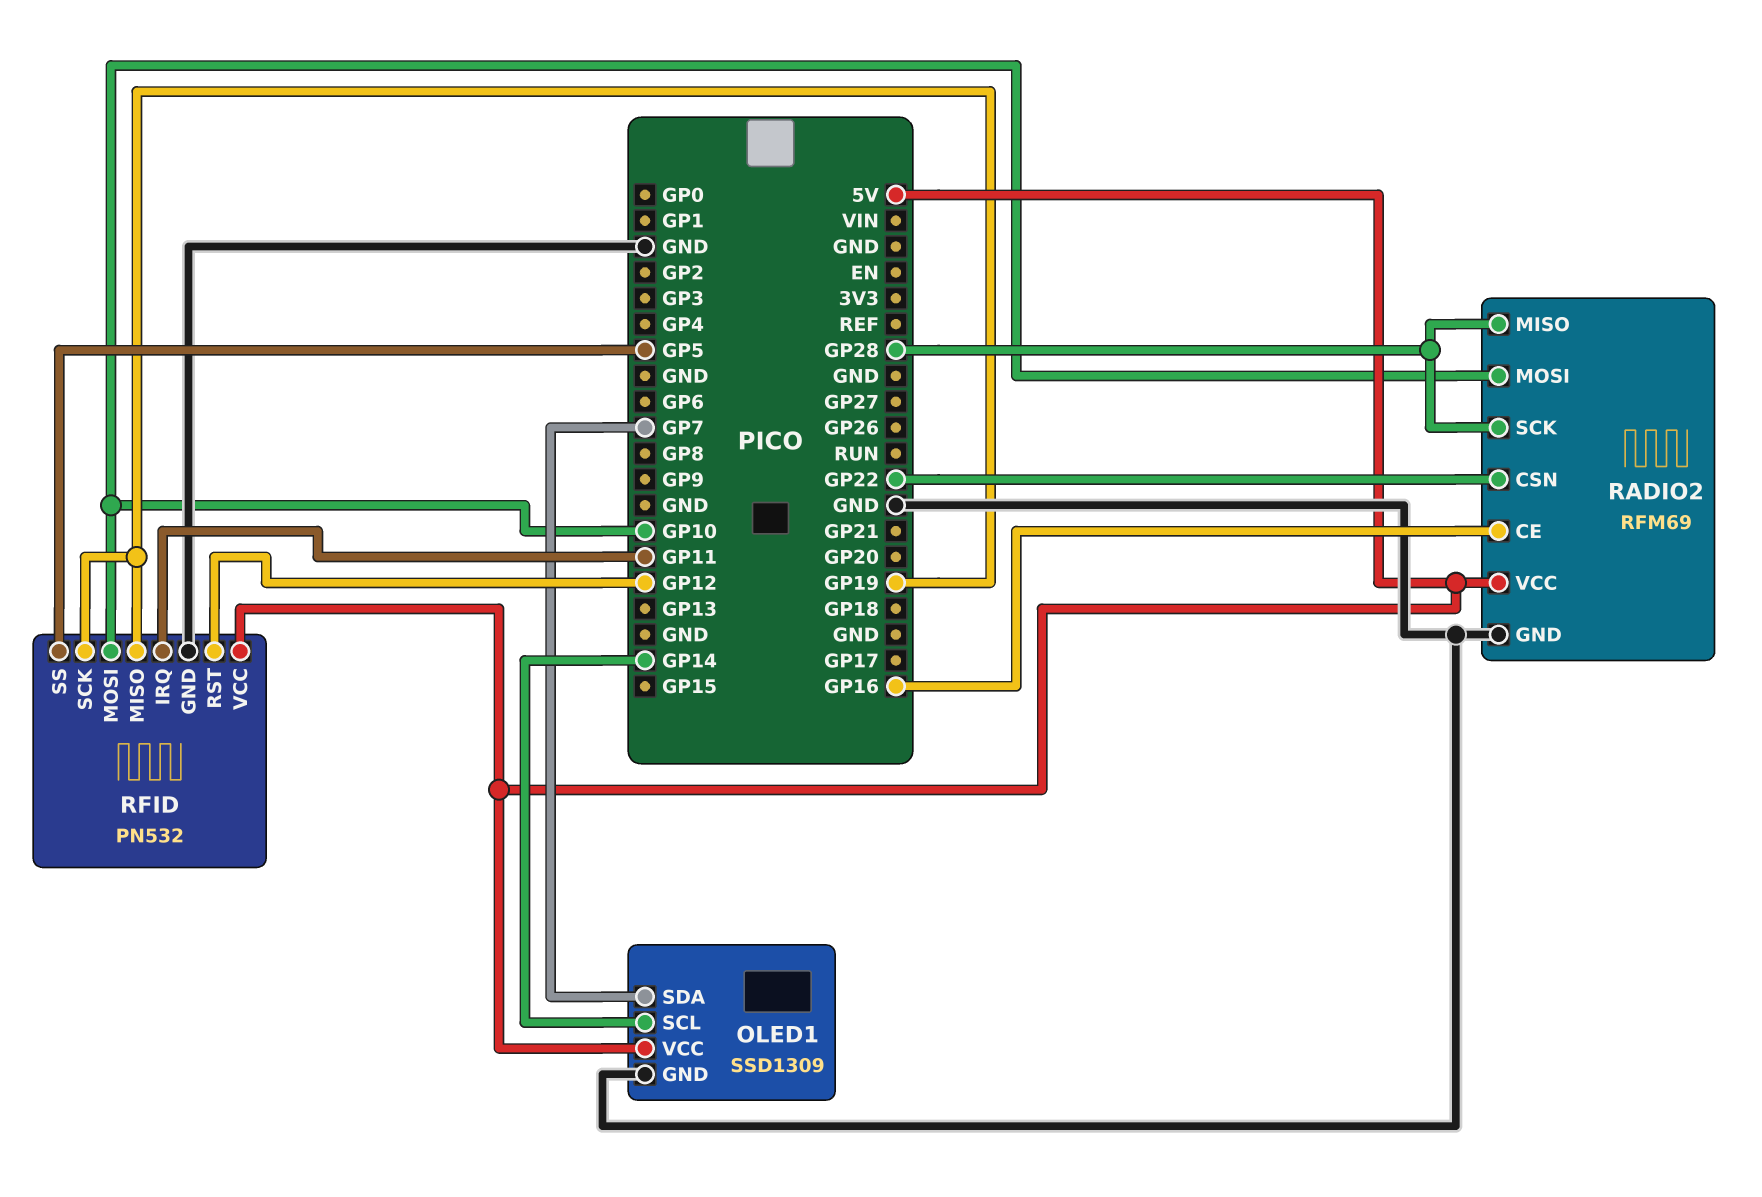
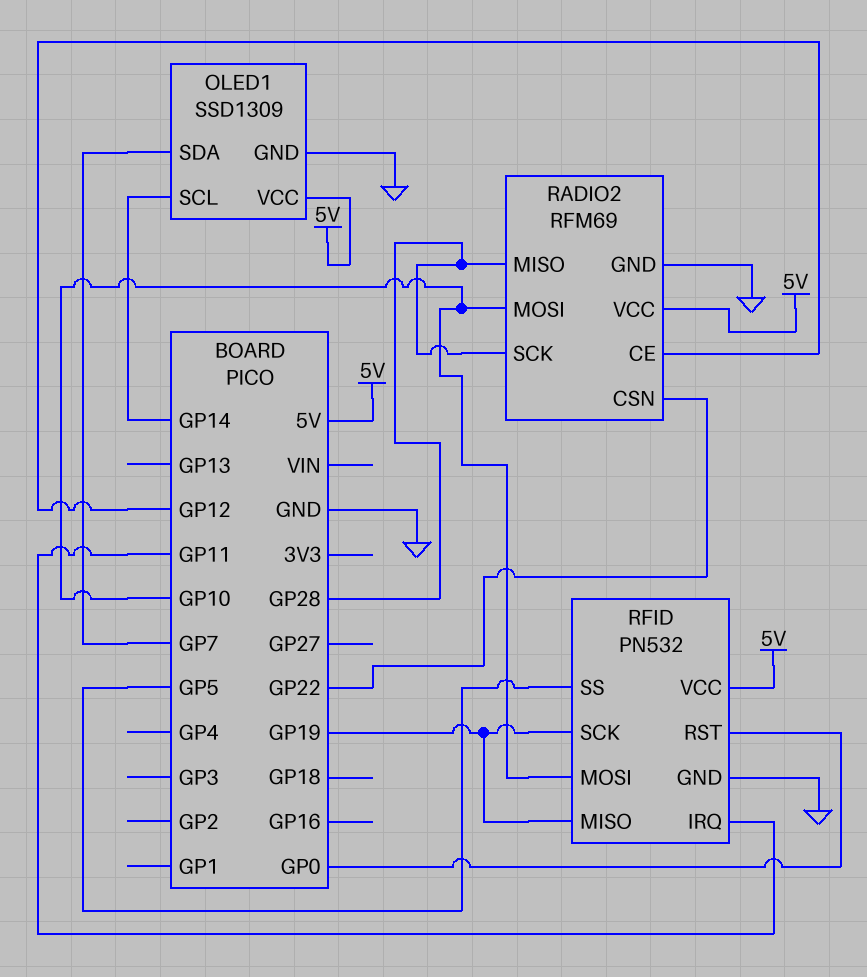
RADIO2 pin CE: GP16 -> GP12
RFID pin RST: GP12 -> GP0

